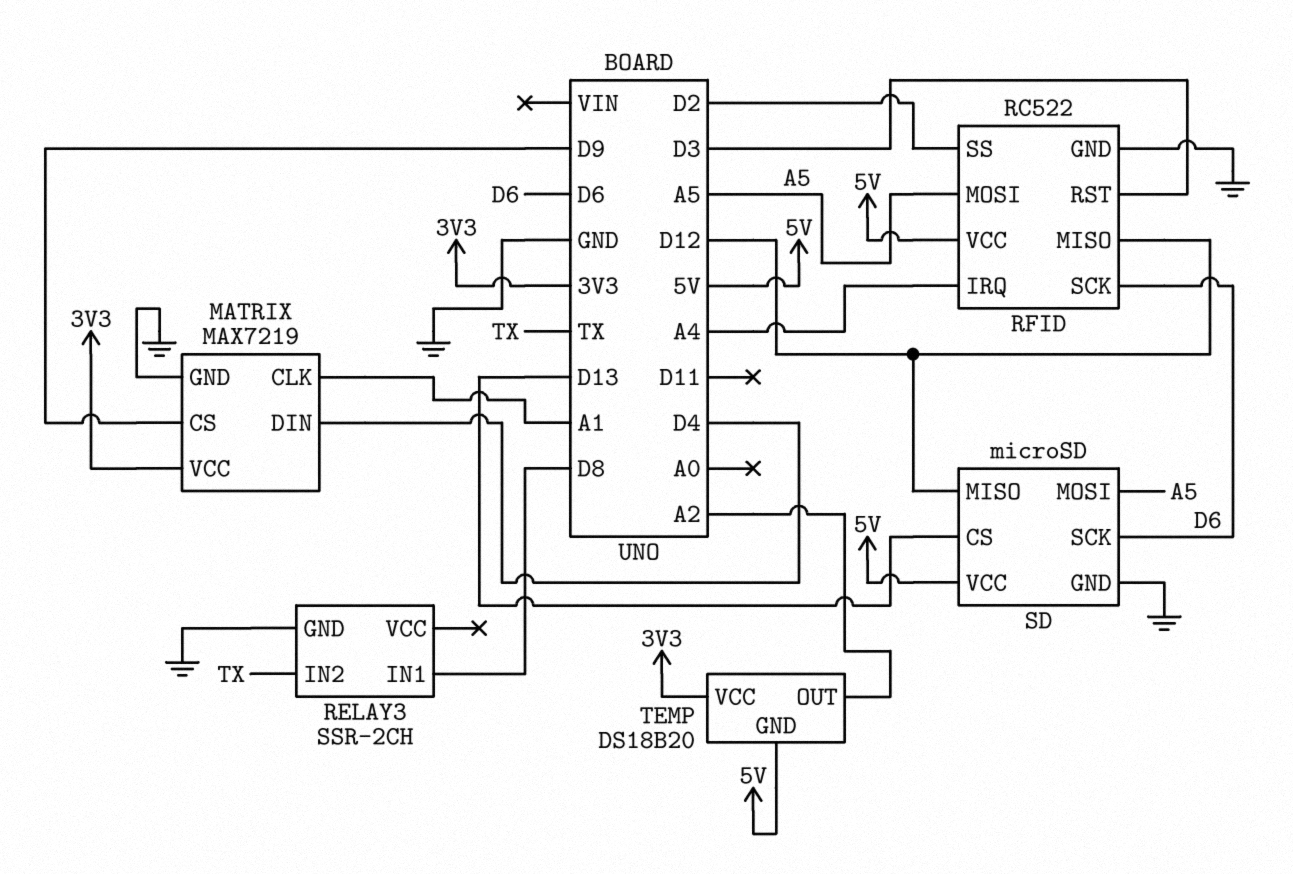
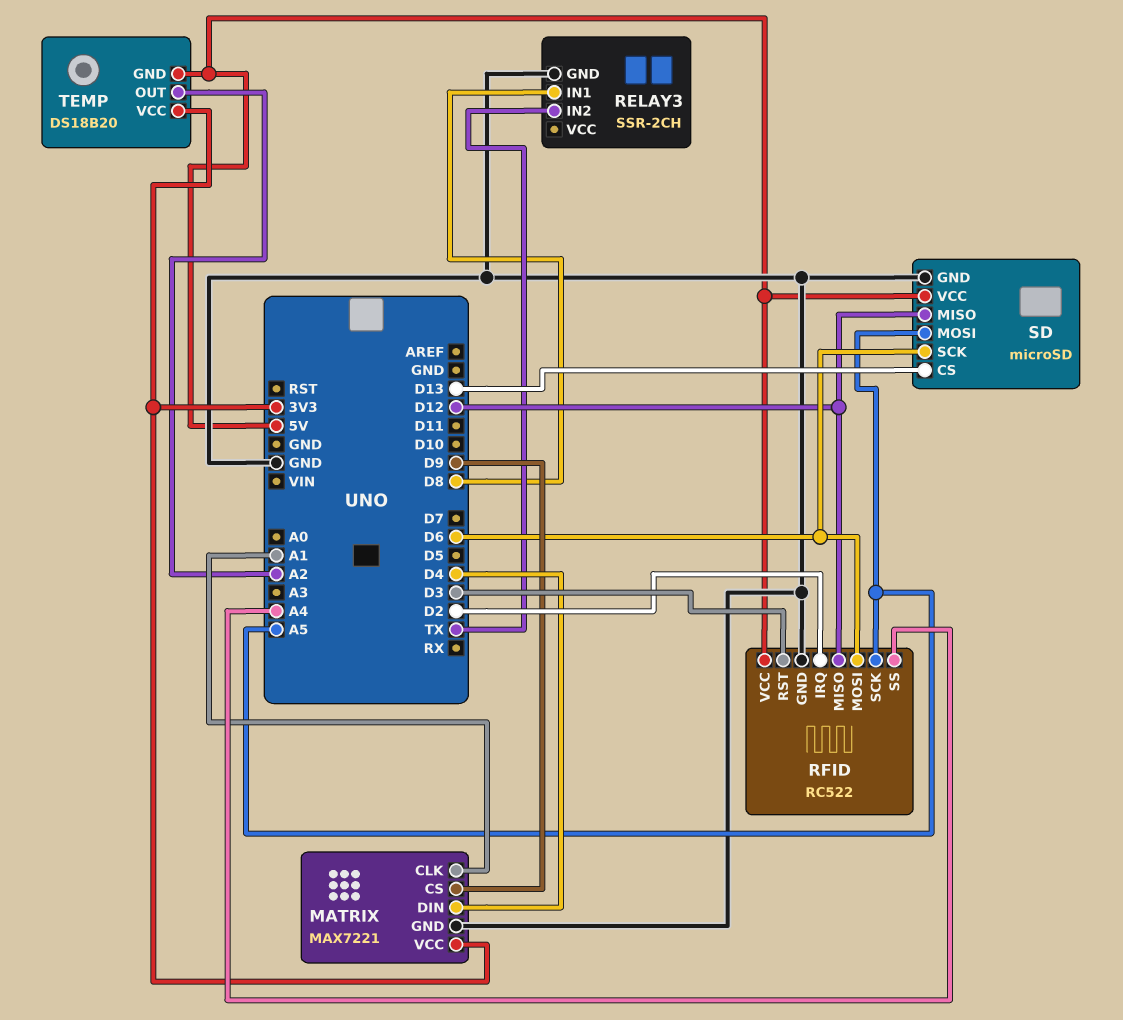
MATRIX: MAX7219 -> MAX7221
RFID pin IRQ: A4 -> D2
RFID pin MOSI: A5 -> D6
RFID pin SCK: D6 -> A5
RFID pin SS: D2 -> A4

